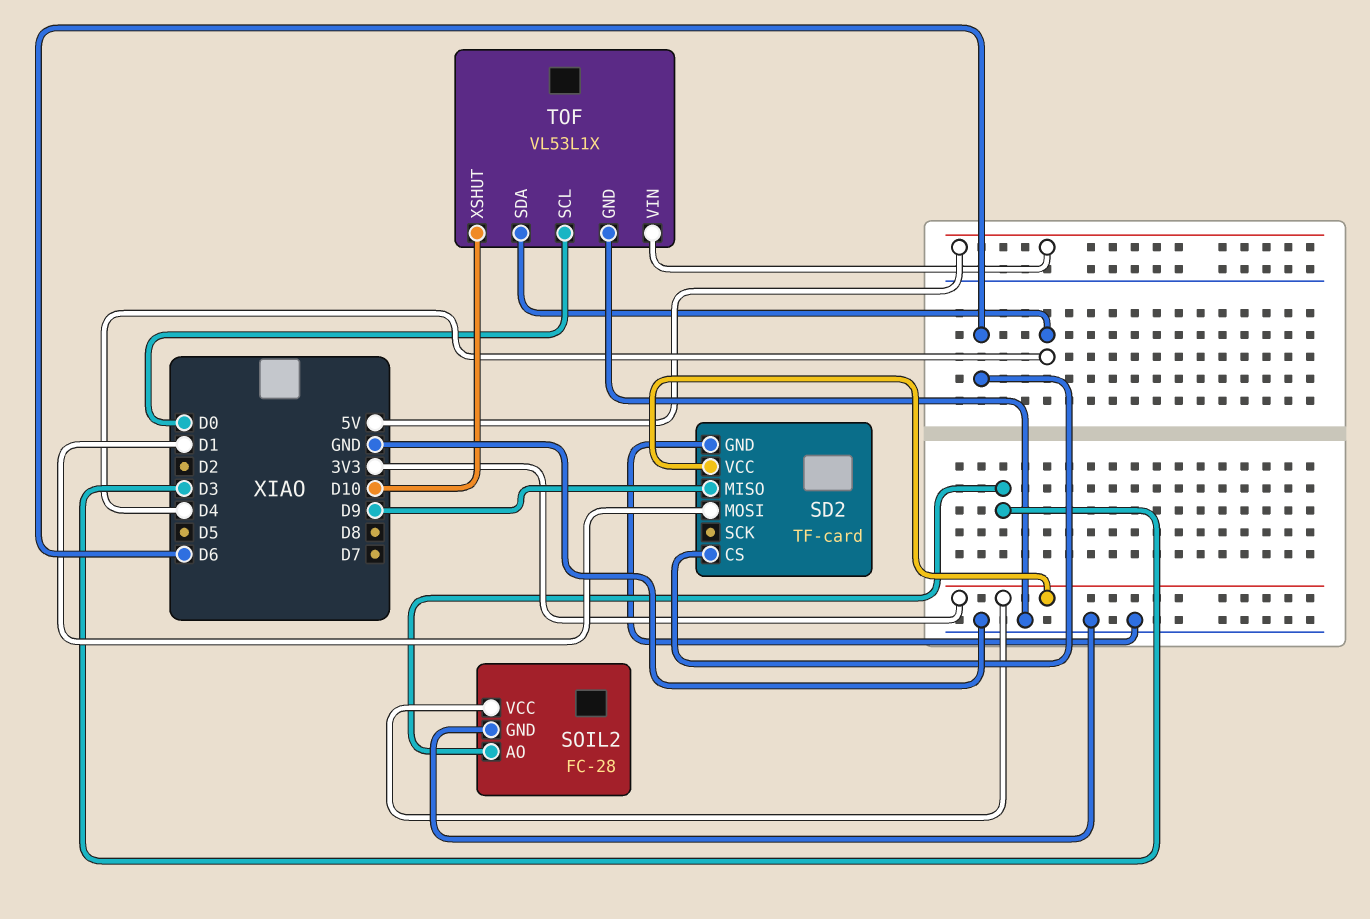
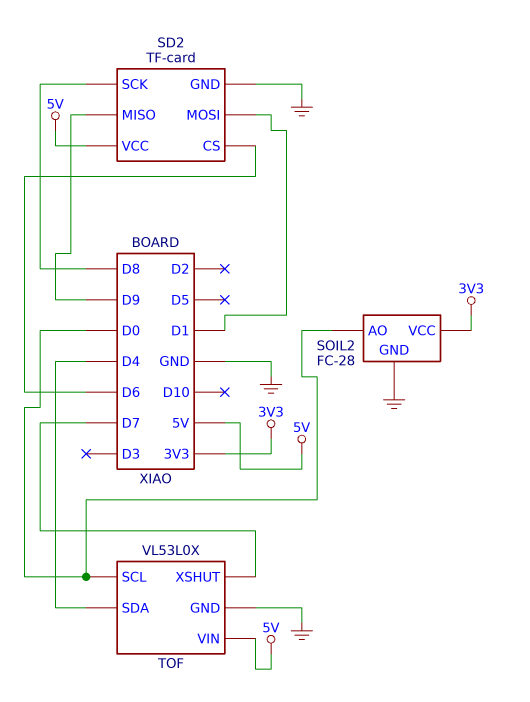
SD2 pin SCK: none -> D8
SD2 pin VCC: 3V3 -> 5V
SOIL2 pin AO: D3 -> D0
TOF: VL53L1X -> VL53L0X
TOF pin XSHUT: D10 -> D7

